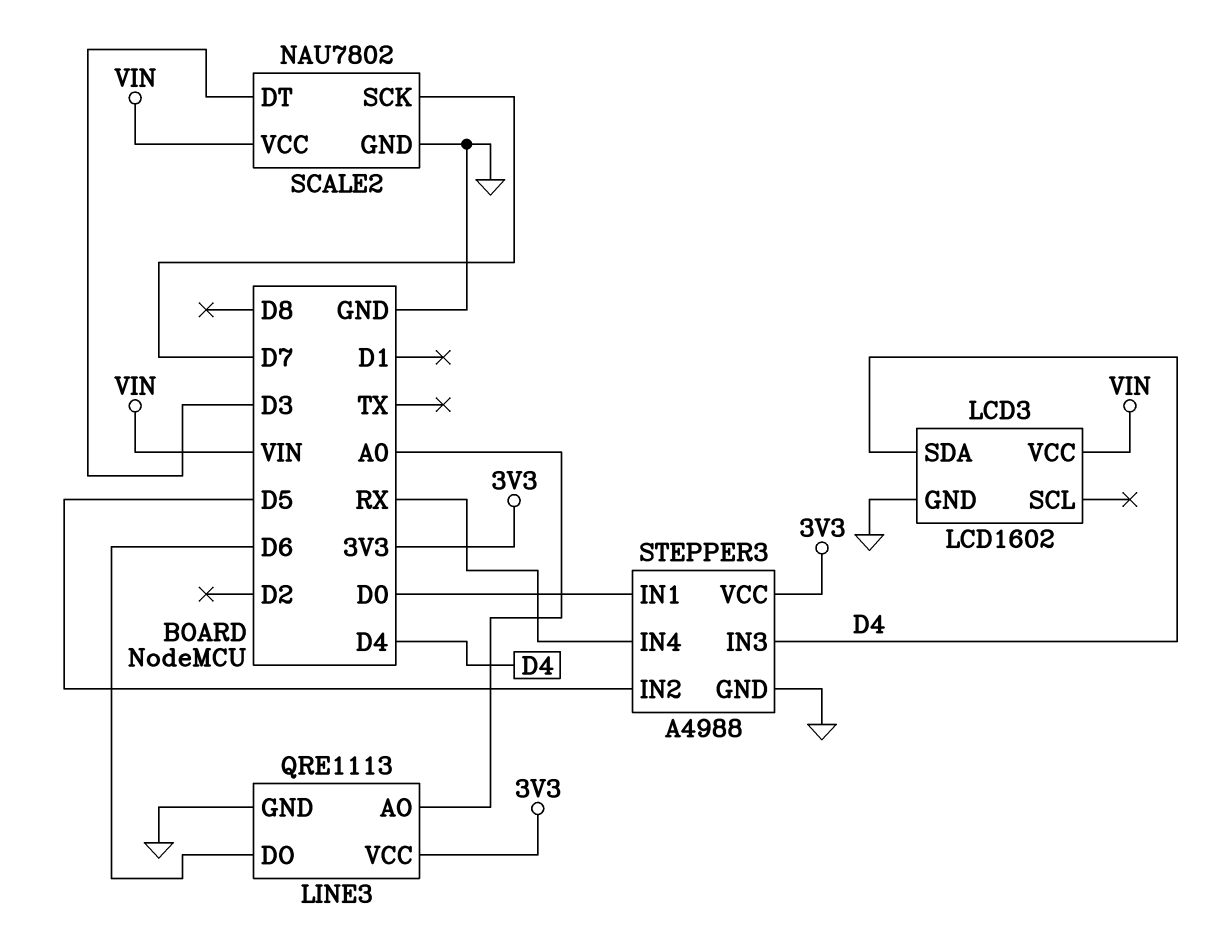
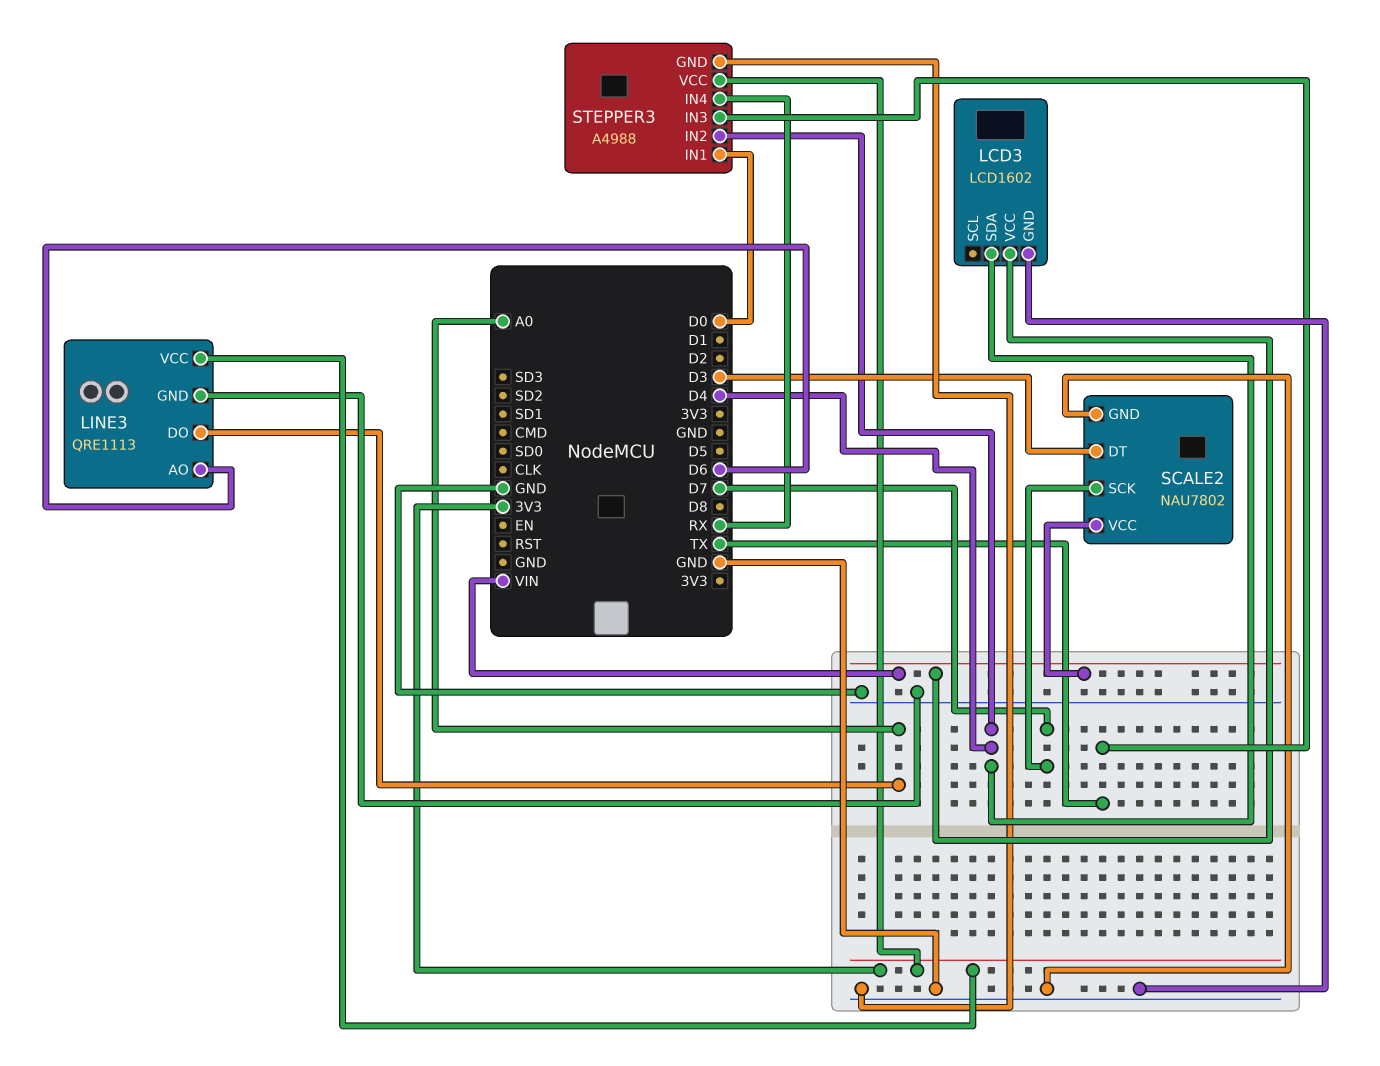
LINE3 pin AO: A0 -> D6
LINE3 pin DO: D6 -> A0
STEPPER3 pin IN2: D5 -> D4
STEPPER3 pin IN3: D4 -> TX

